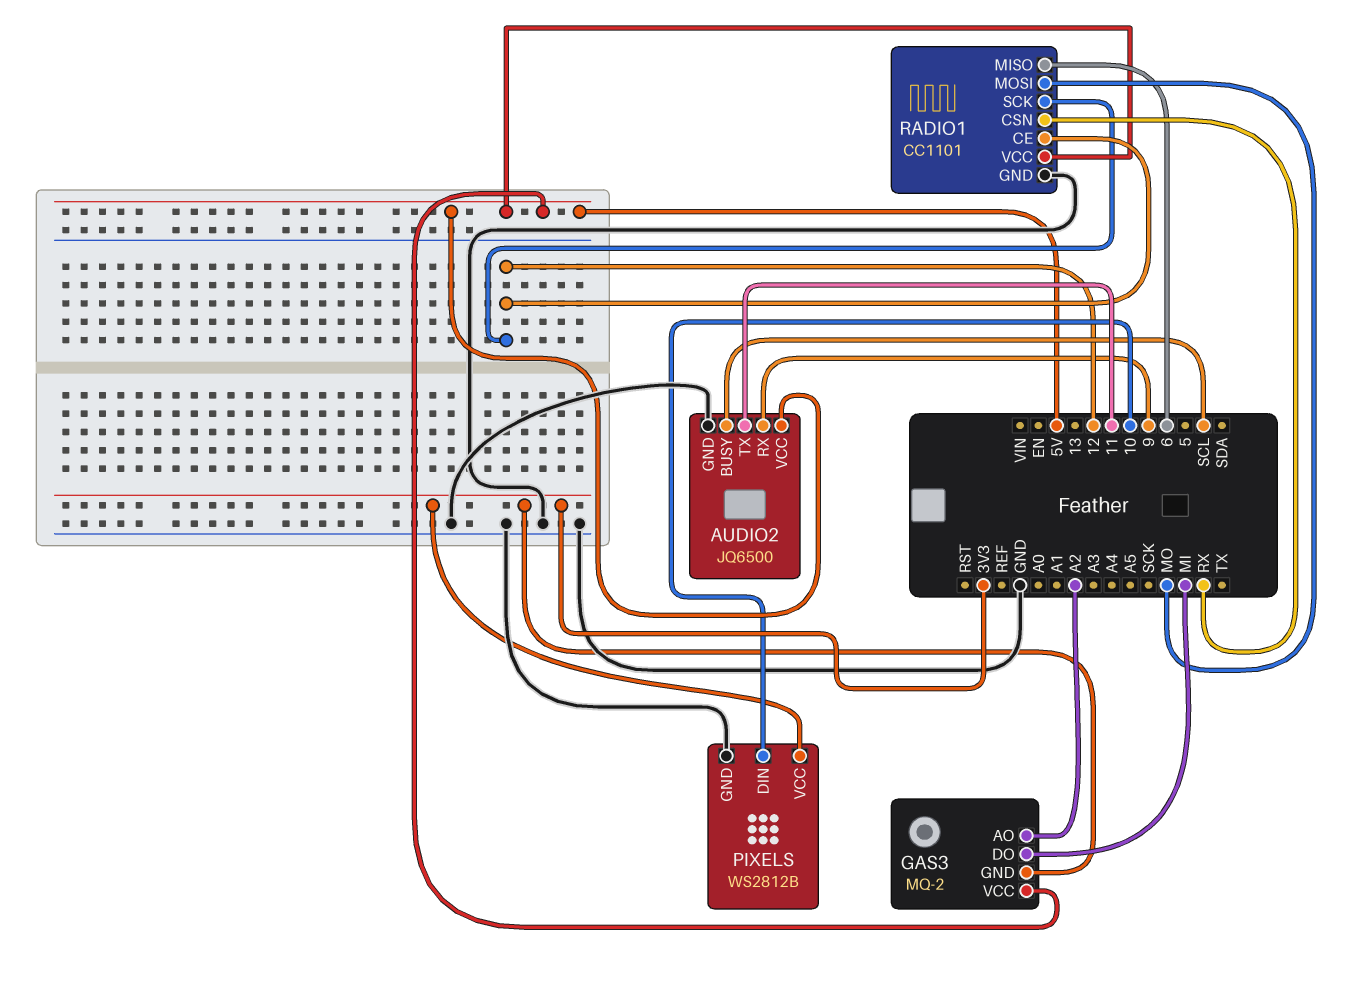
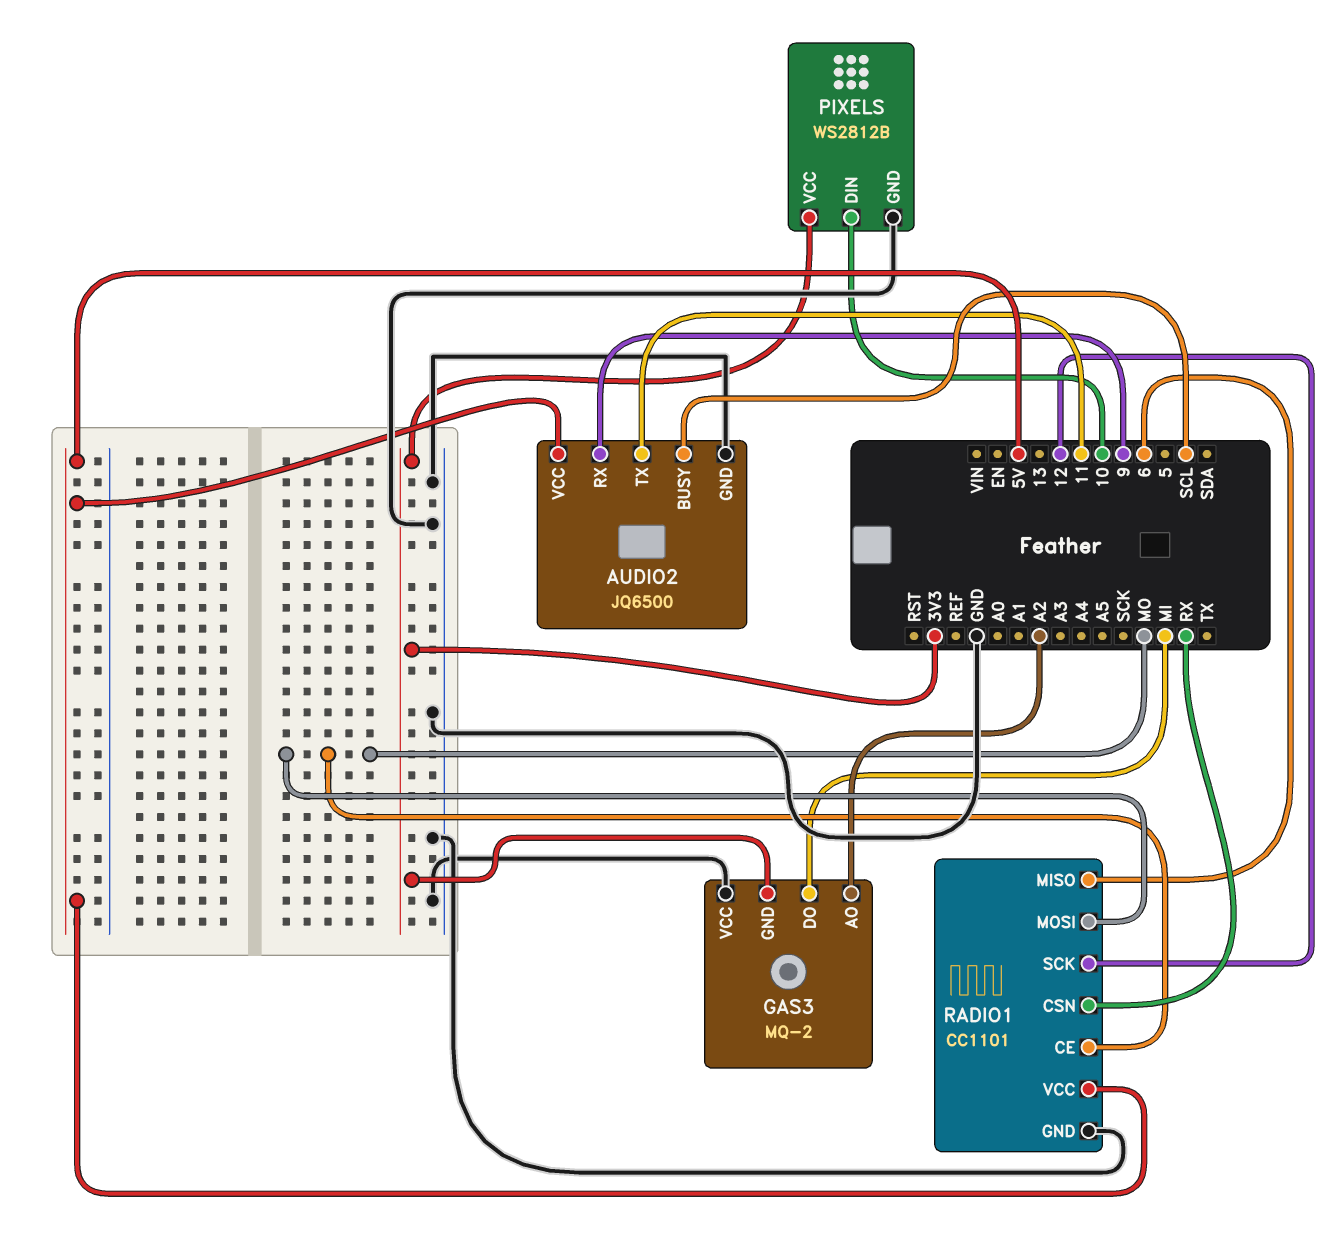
GAS3 pin VCC: 5V -> GND
RADIO1 pin CE: 12 -> MO

